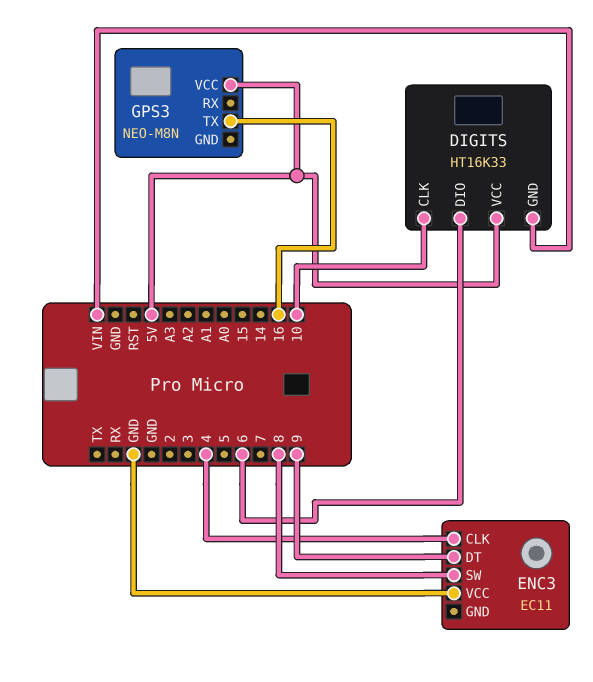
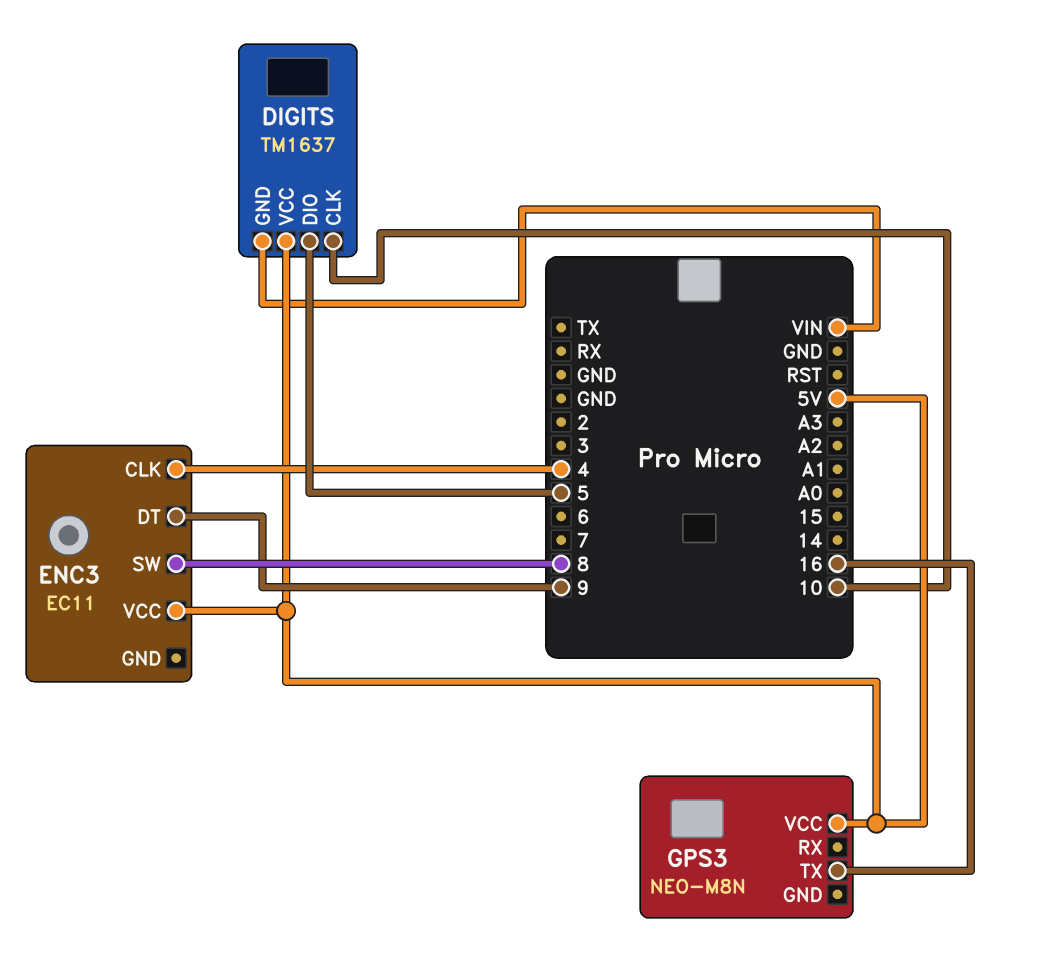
DIGITS: HT16K33 -> TM1637
DIGITS pin DIO: 6 -> 5
ENC3 pin VCC: GND -> 5V

